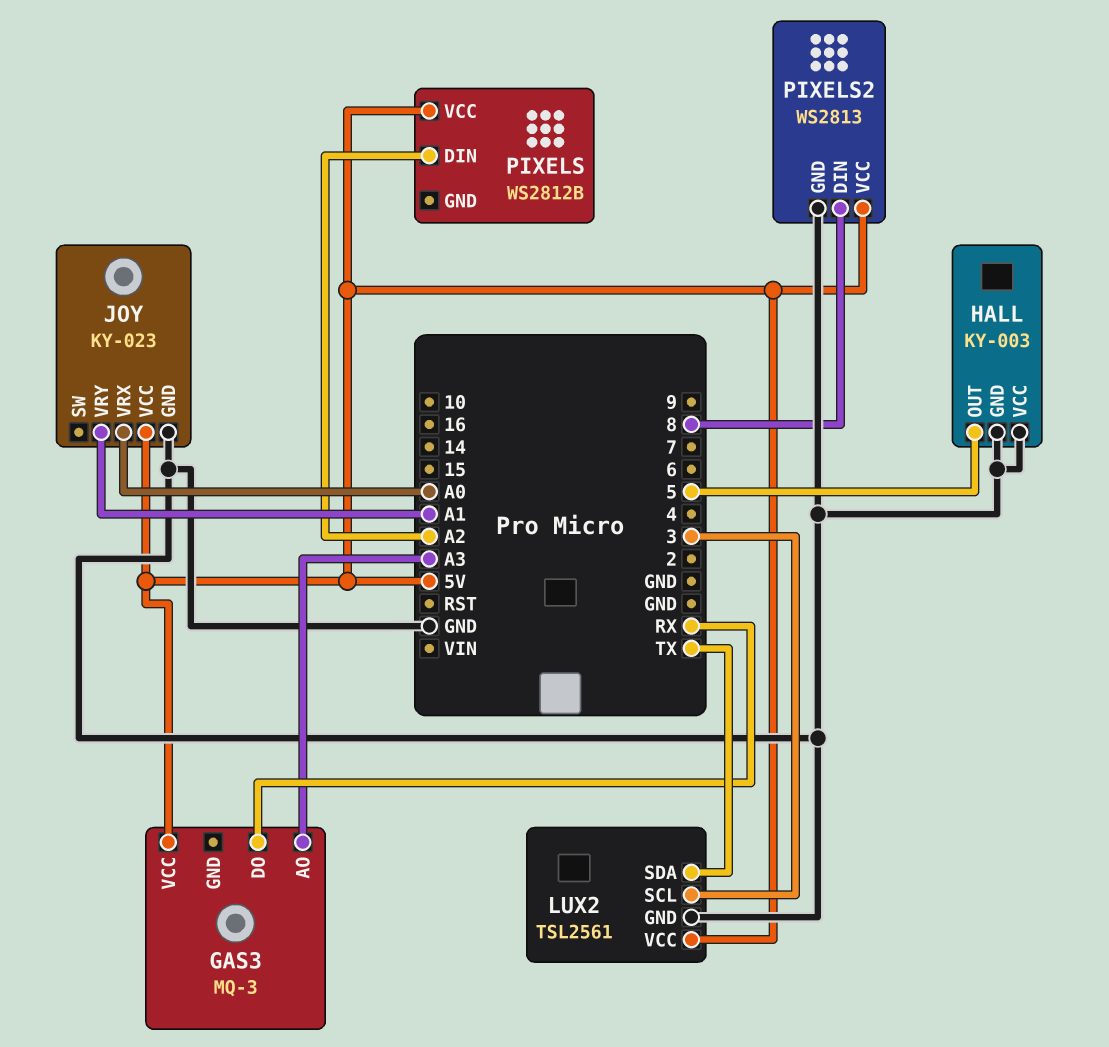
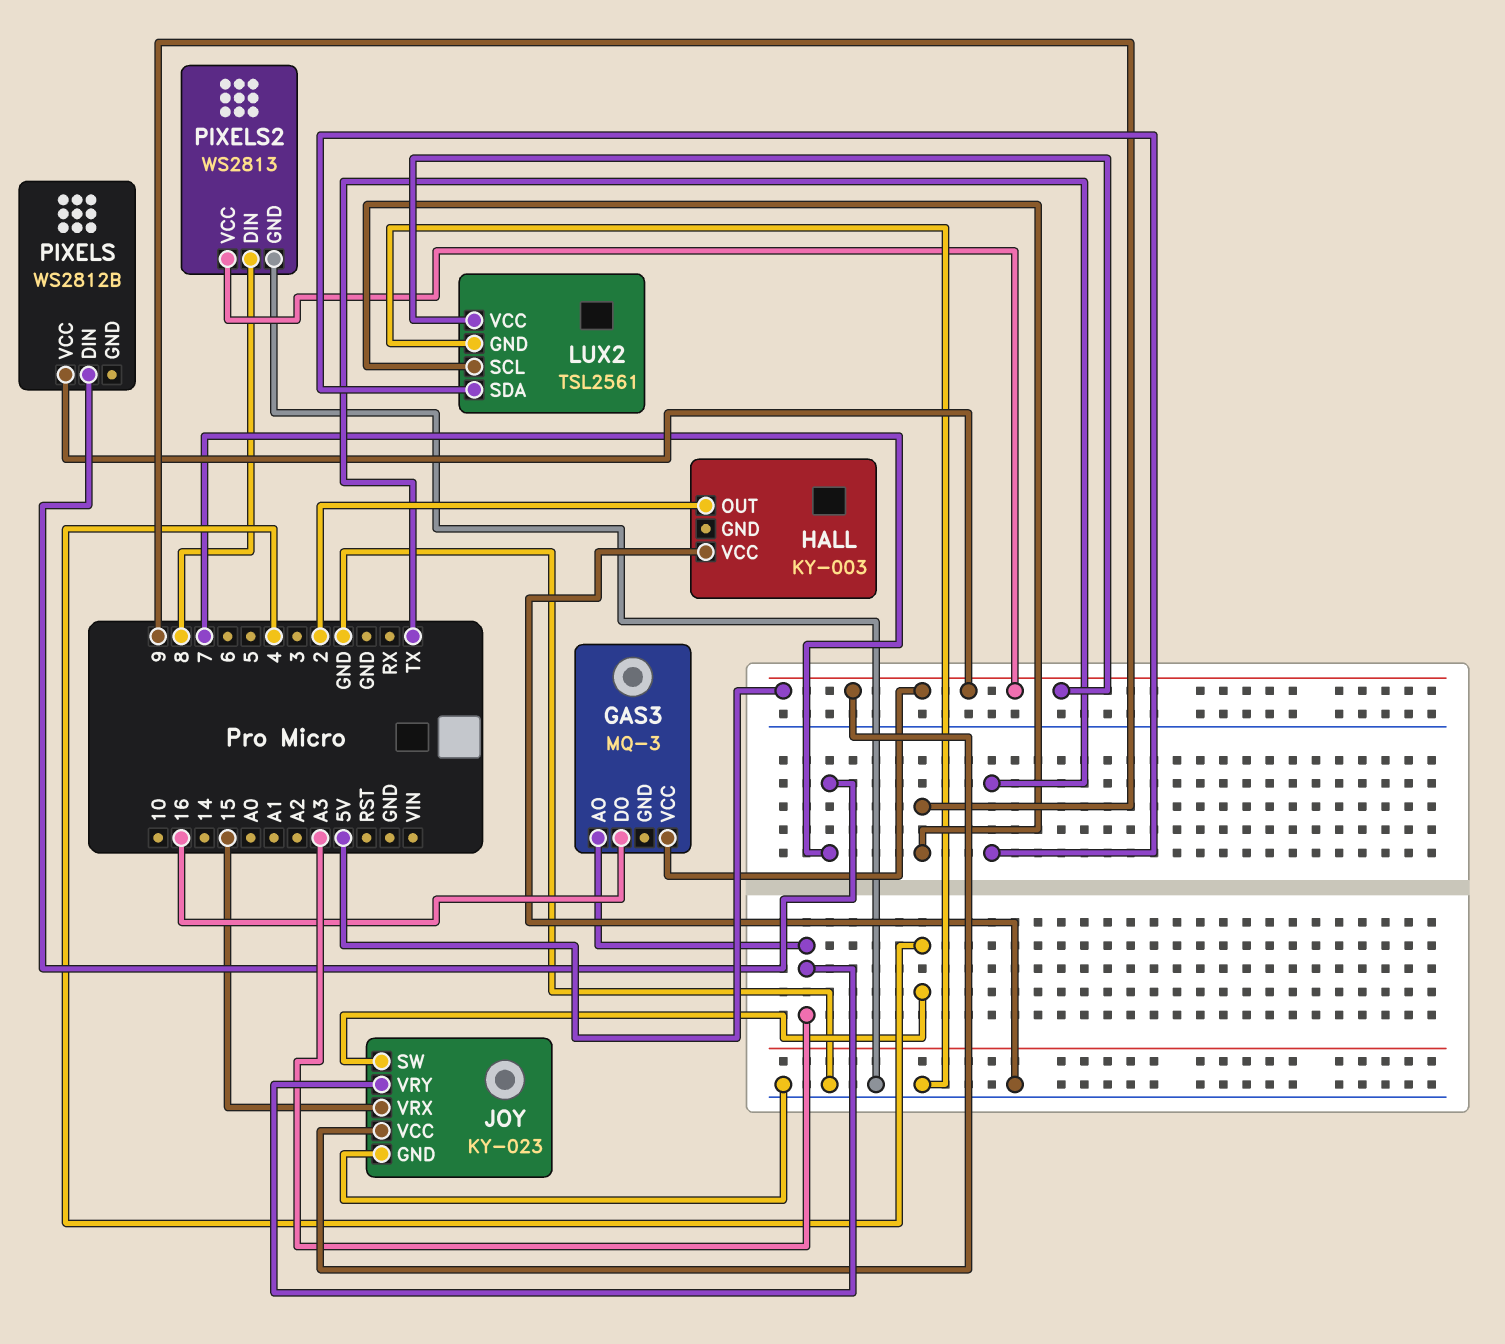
GAS3 pin DO: RX -> 16
HALL pin GND: GND -> none
HALL pin OUT: 5 -> 2
JOY pin SW: none -> 4
JOY pin VRX: A0 -> 15
JOY pin VRY: A1 -> A3
LUX2 pin SCL: 3 -> 9
PIXELS pin DIN: A2 -> 7

